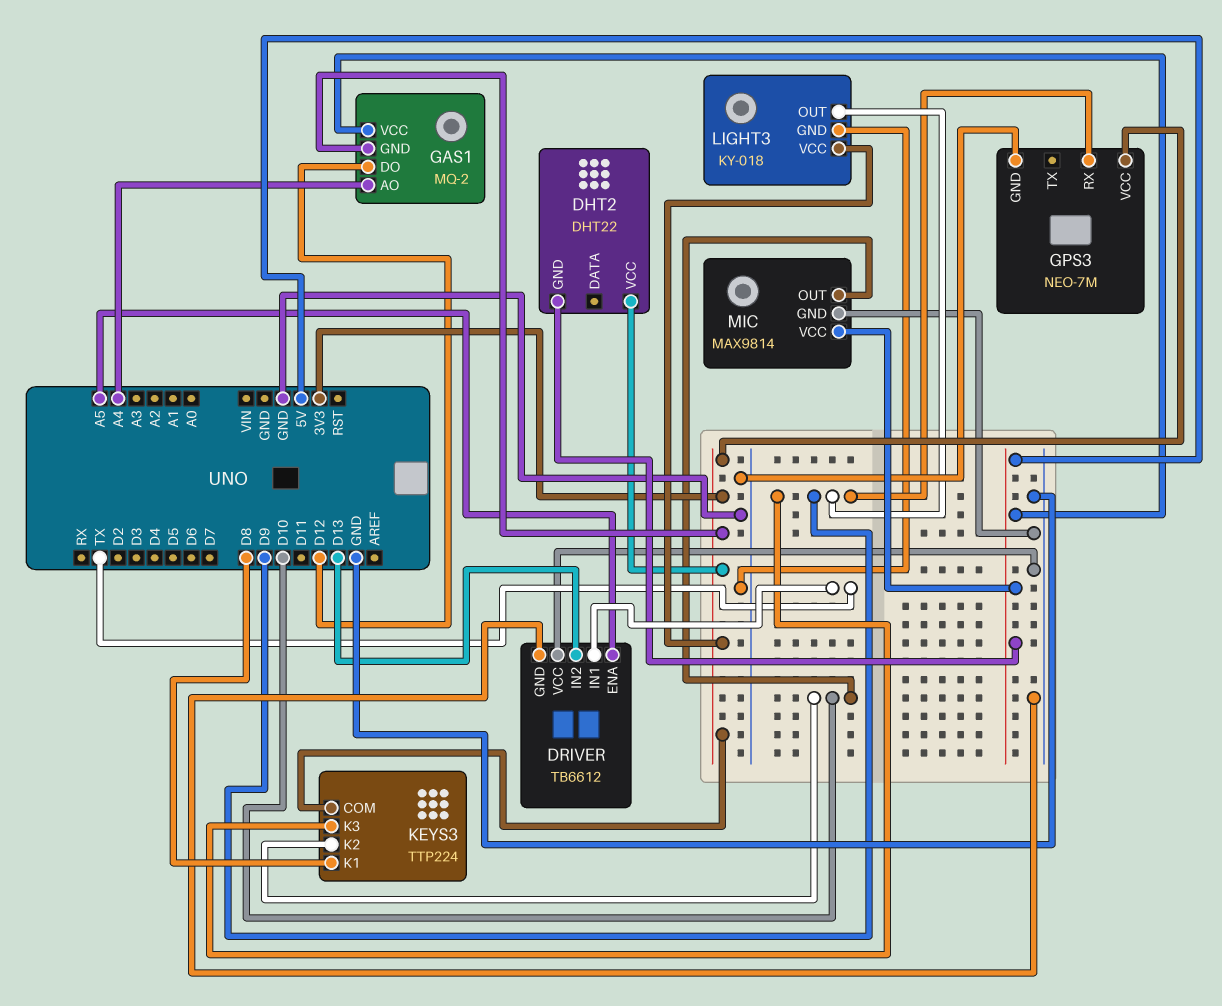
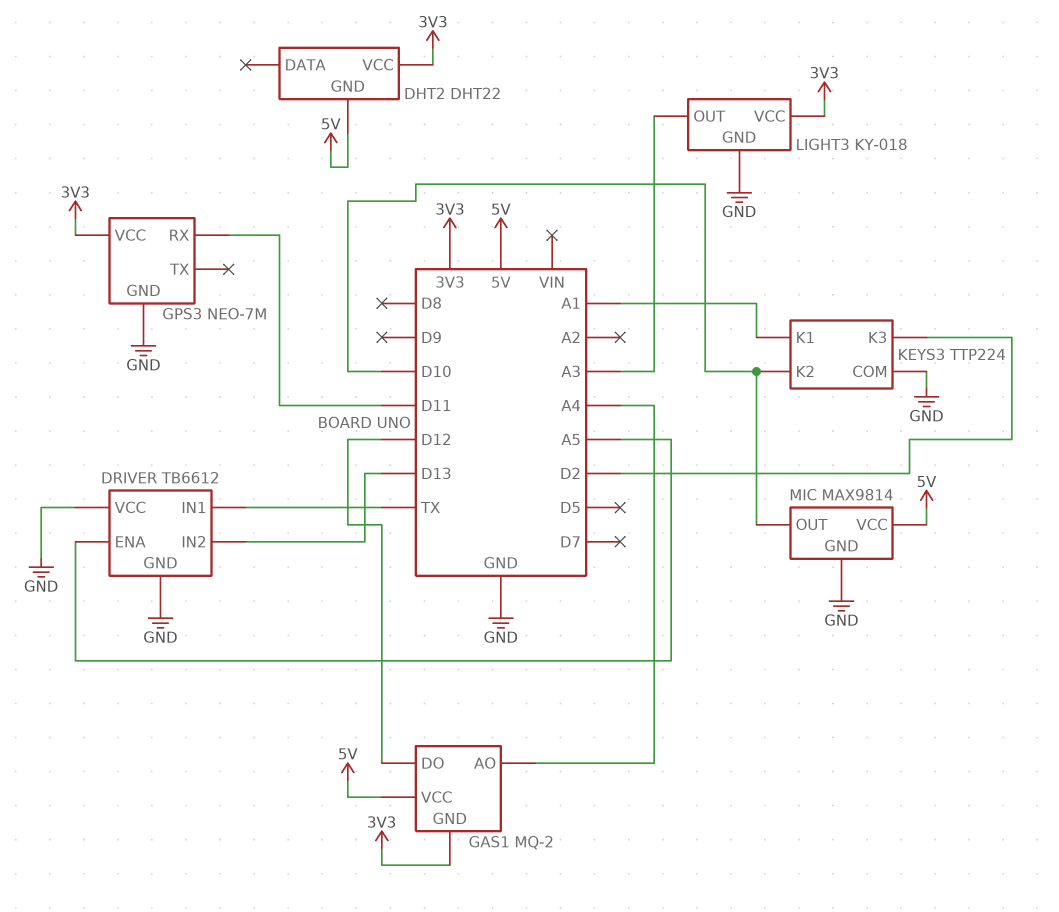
GPS3 pin RX: D9 -> D11
KEYS3 pin COM: 3V3 -> GND
KEYS3 pin K1: D8 -> A1
KEYS3 pin K3: D9 -> D2
LIGHT3 pin OUT: D9 -> A3

